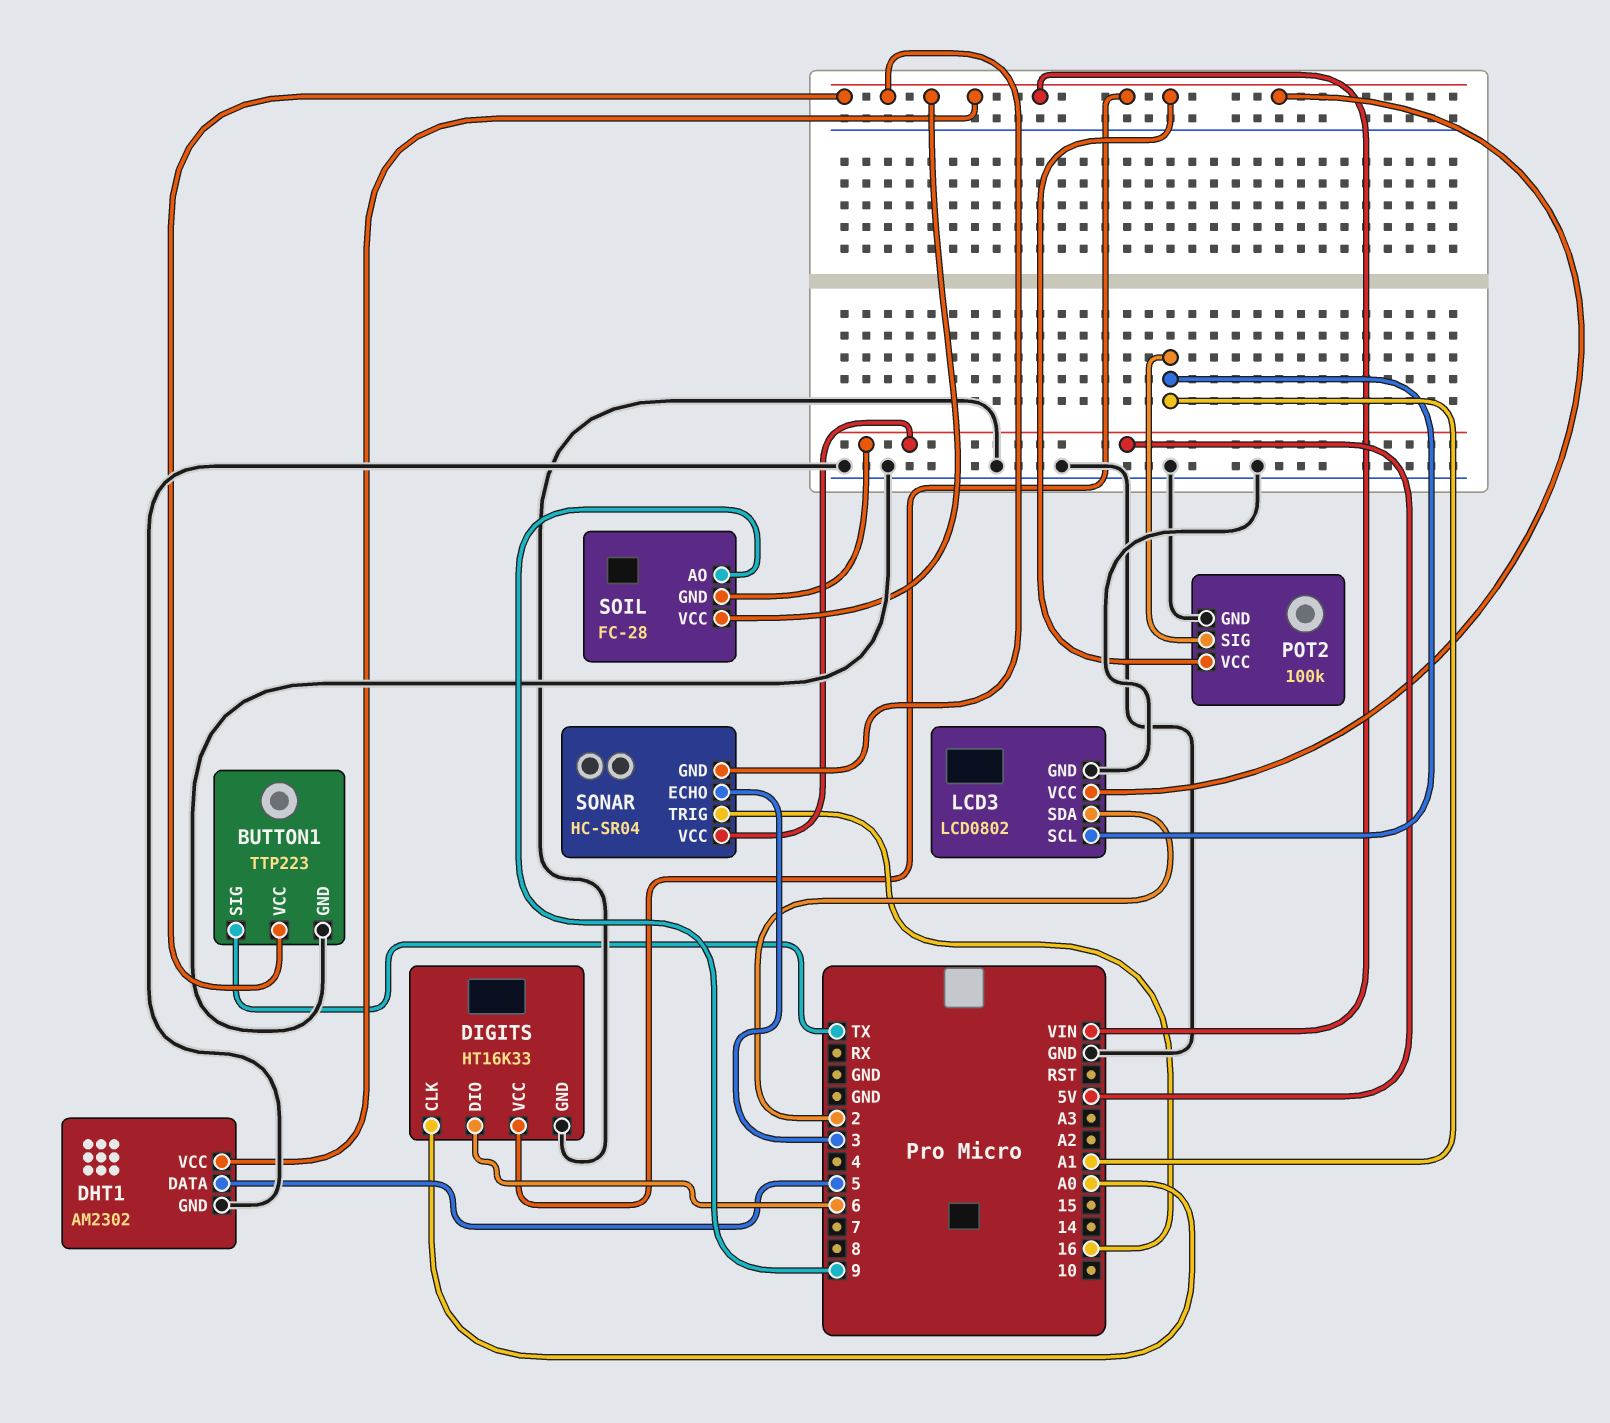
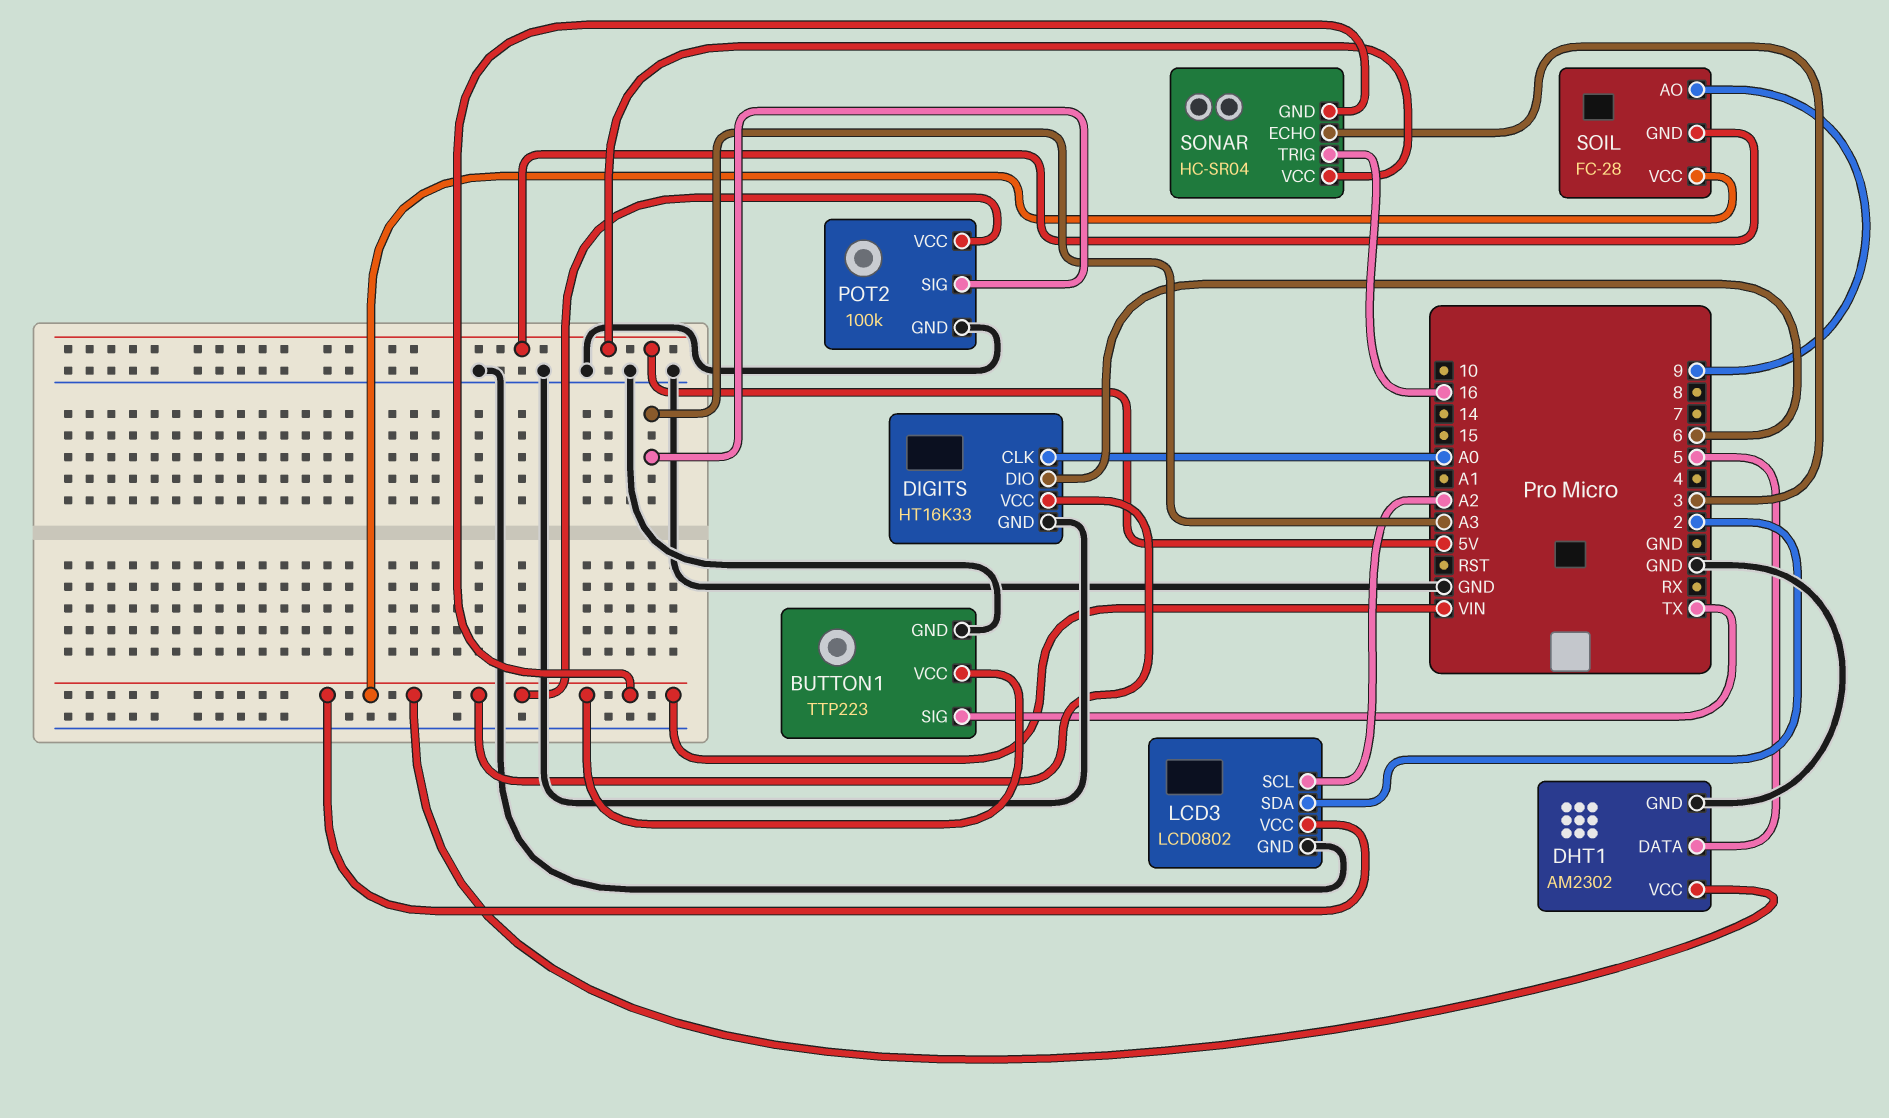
LCD3 pin SCL: A1 -> A2
POT2 pin SIG: A1 -> A3

